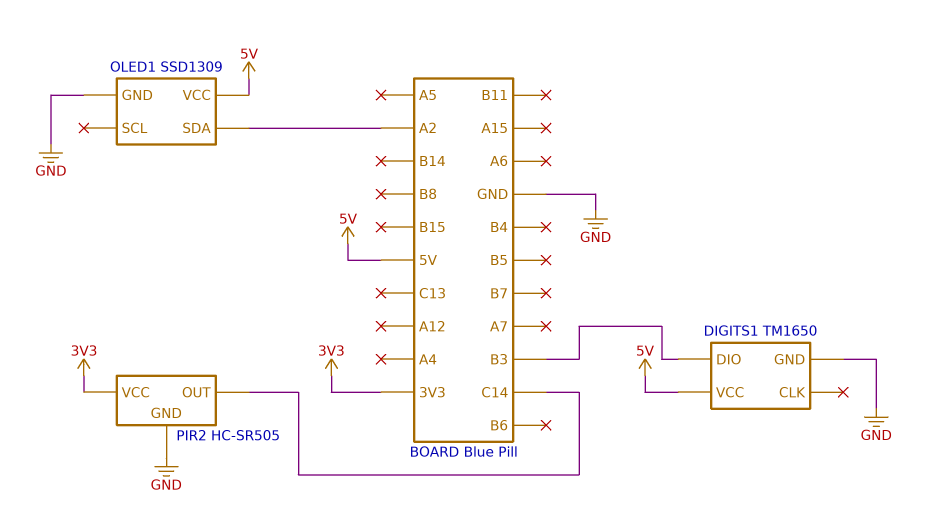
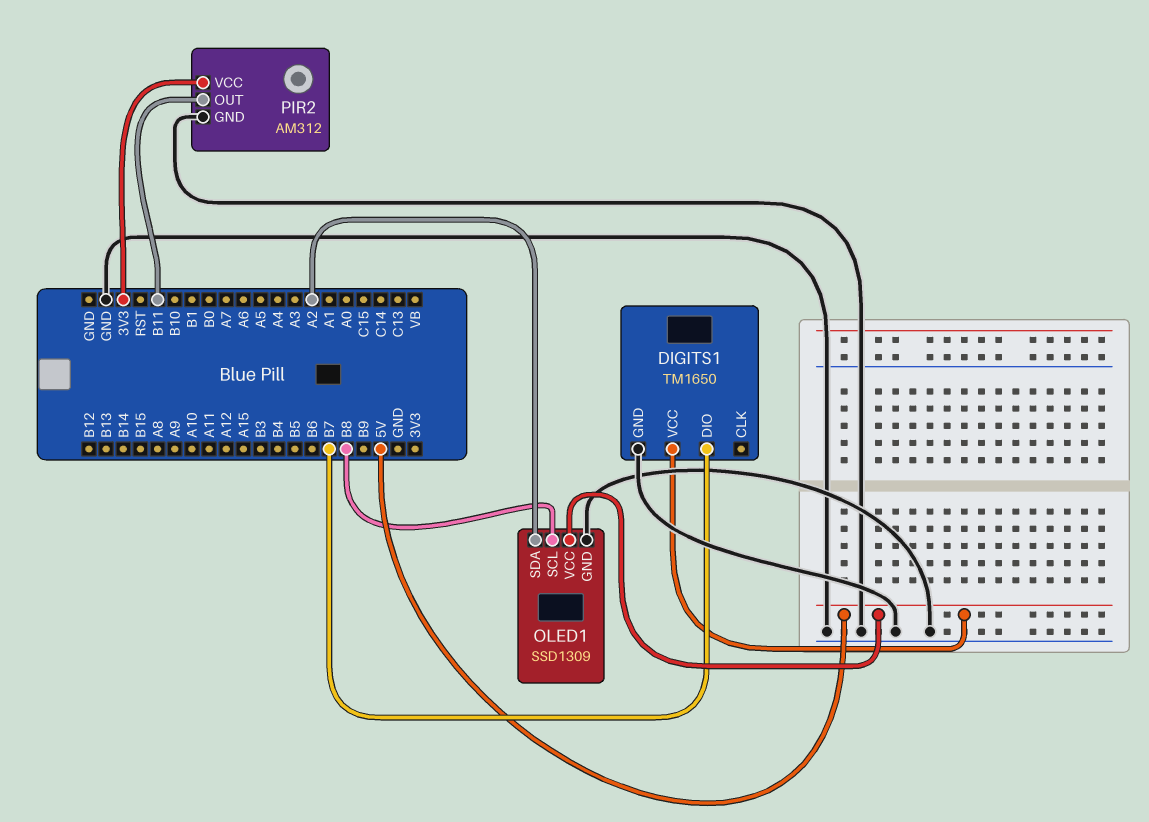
DIGITS1 pin DIO: B3 -> B7
OLED1 pin SCL: none -> B8
PIR2: HC-SR505 -> AM312
PIR2 pin OUT: C14 -> B11

